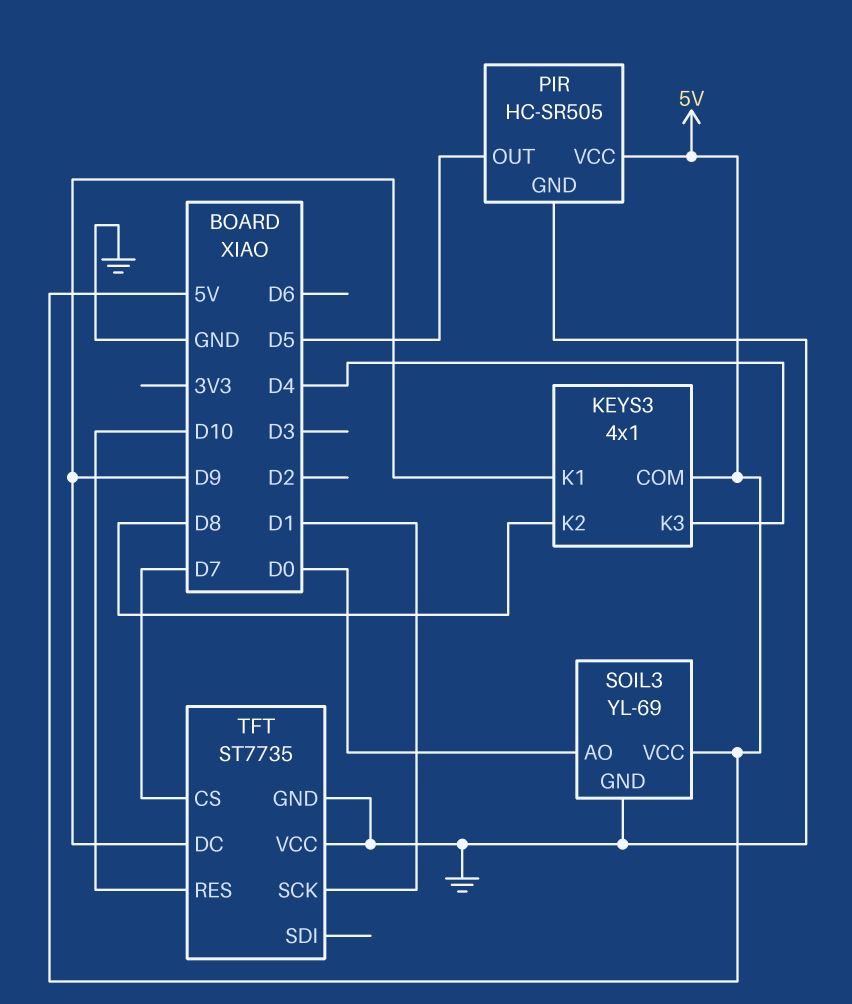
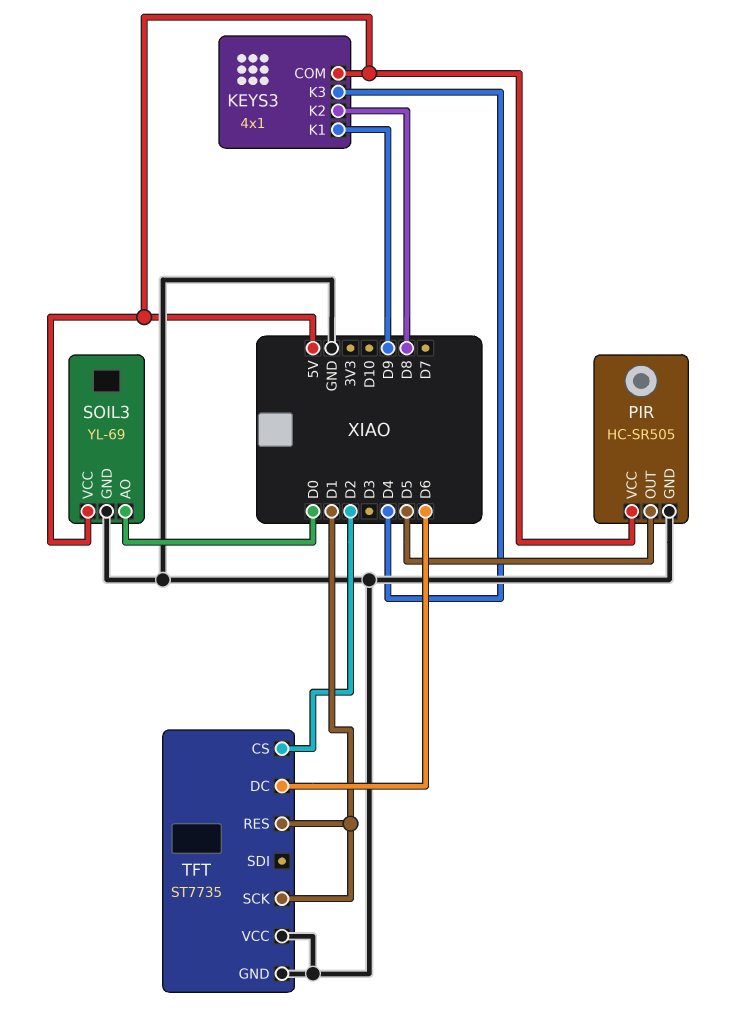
TFT pin CS: D7 -> D2
TFT pin DC: D9 -> D6
TFT pin RES: D10 -> D1

